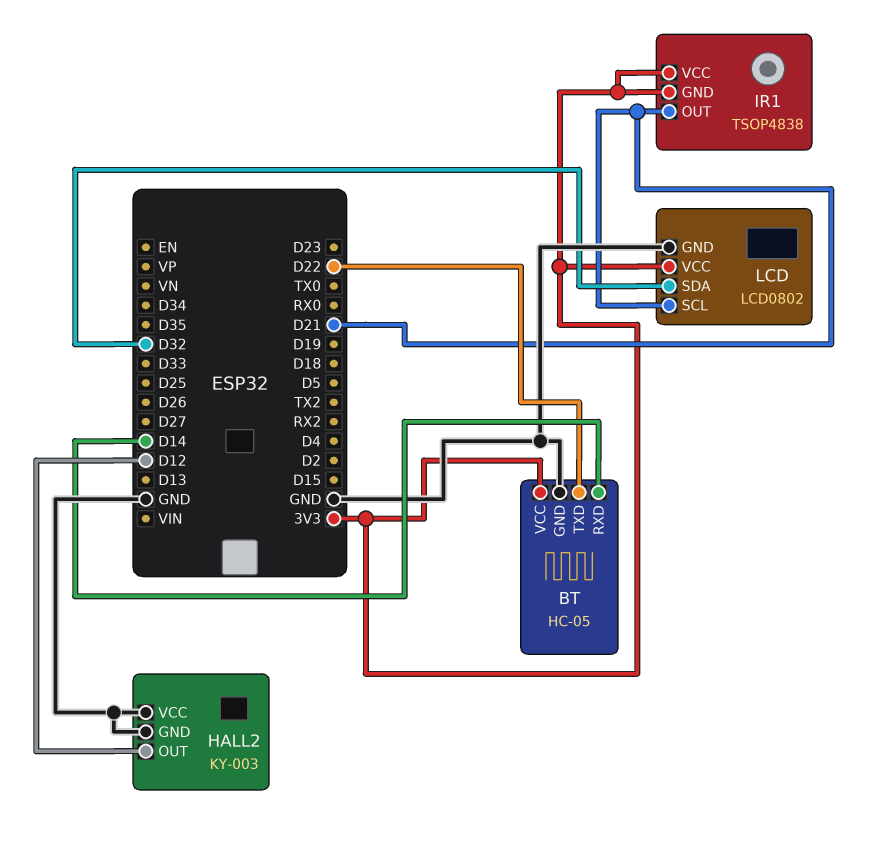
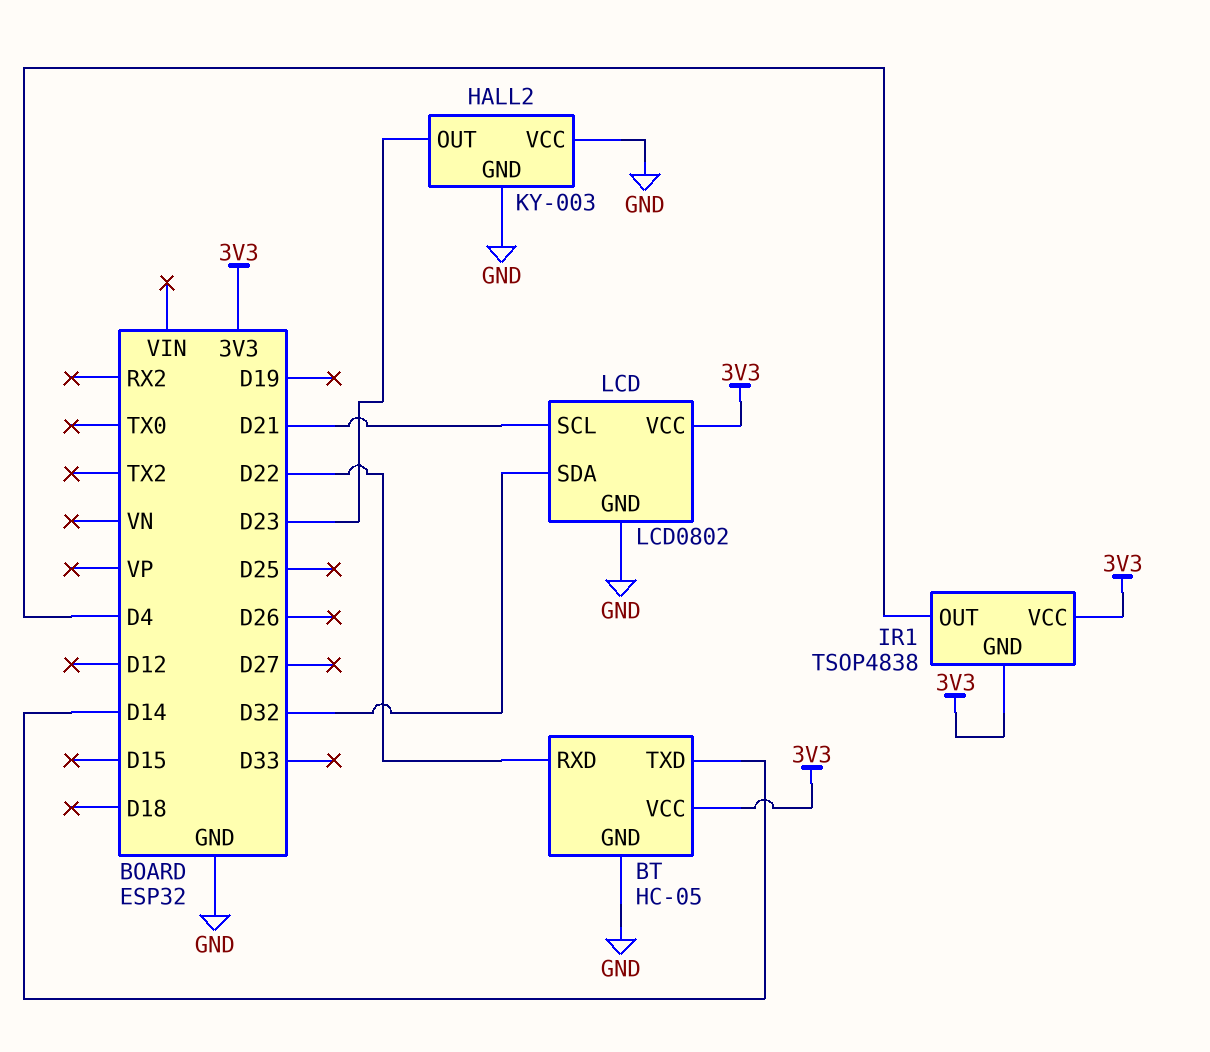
BT pin RXD: D14 -> D22
BT pin TXD: D22 -> D14
HALL2 pin OUT: D12 -> D23
IR1 pin OUT: D21 -> D4

